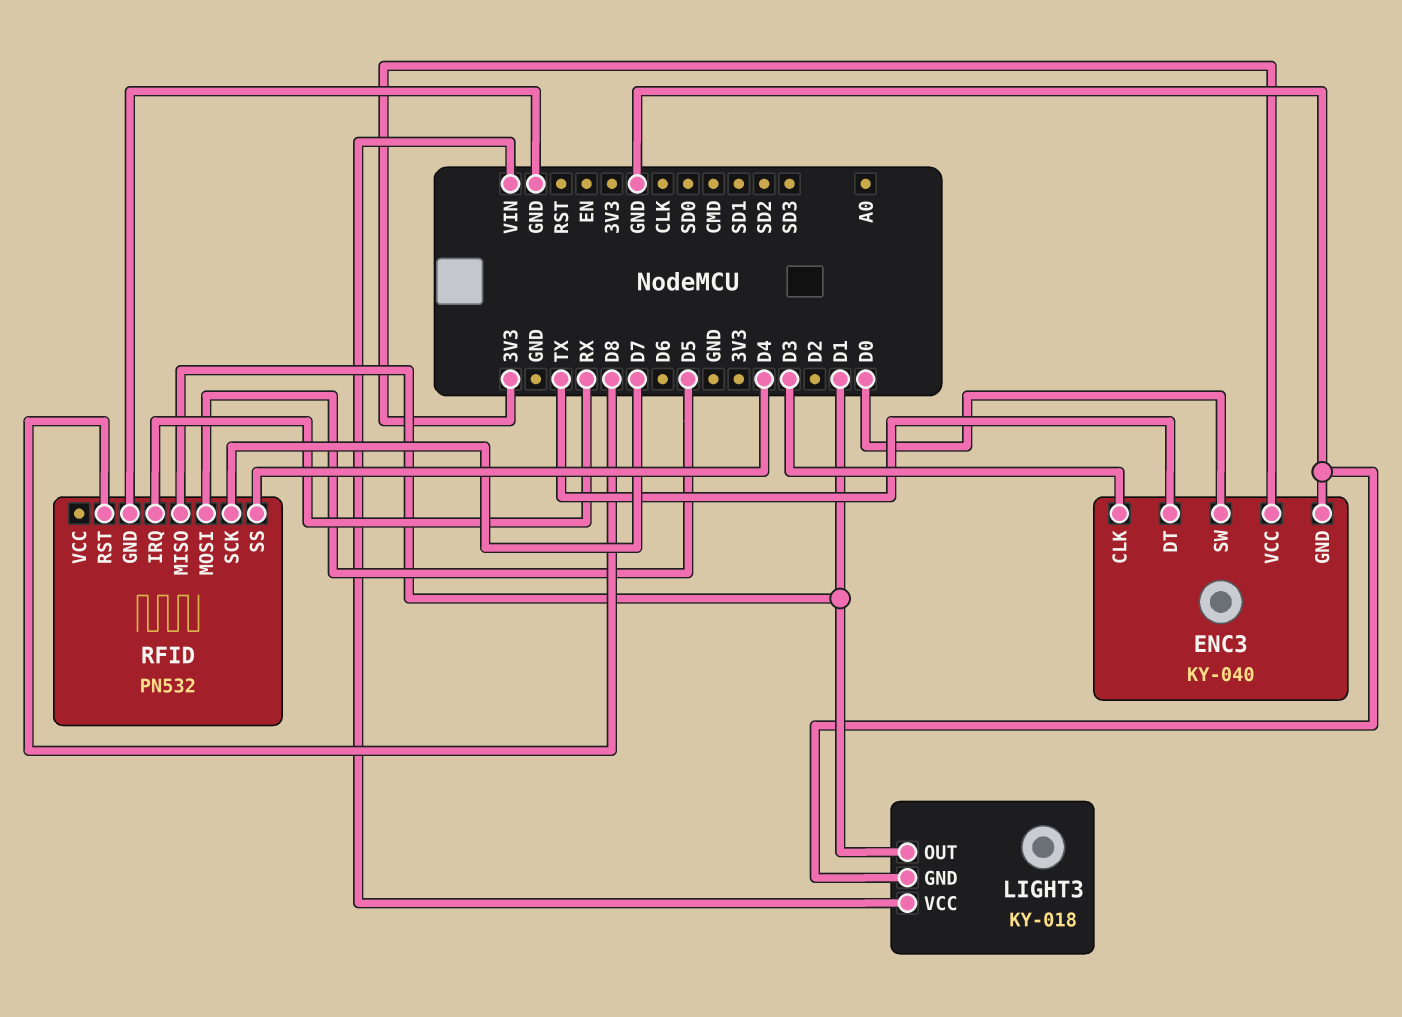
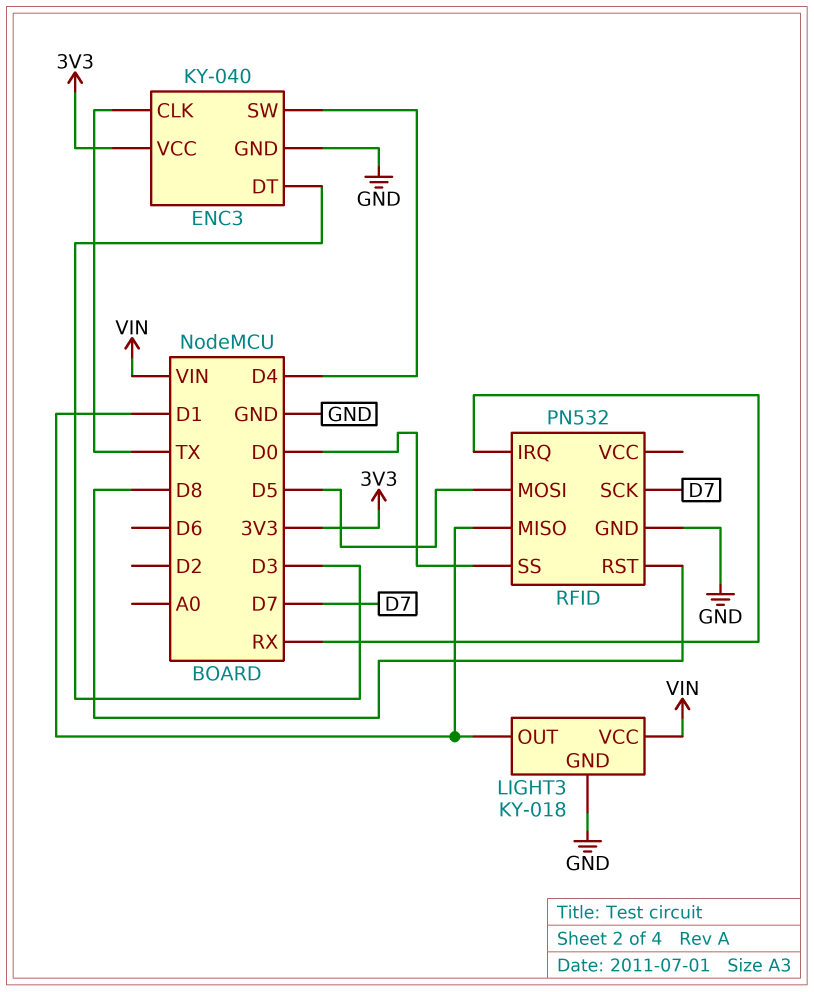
ENC3 pin CLK: D3 -> TX
ENC3 pin DT: TX -> D3
ENC3 pin SW: D0 -> D4
RFID pin SS: D4 -> D0

